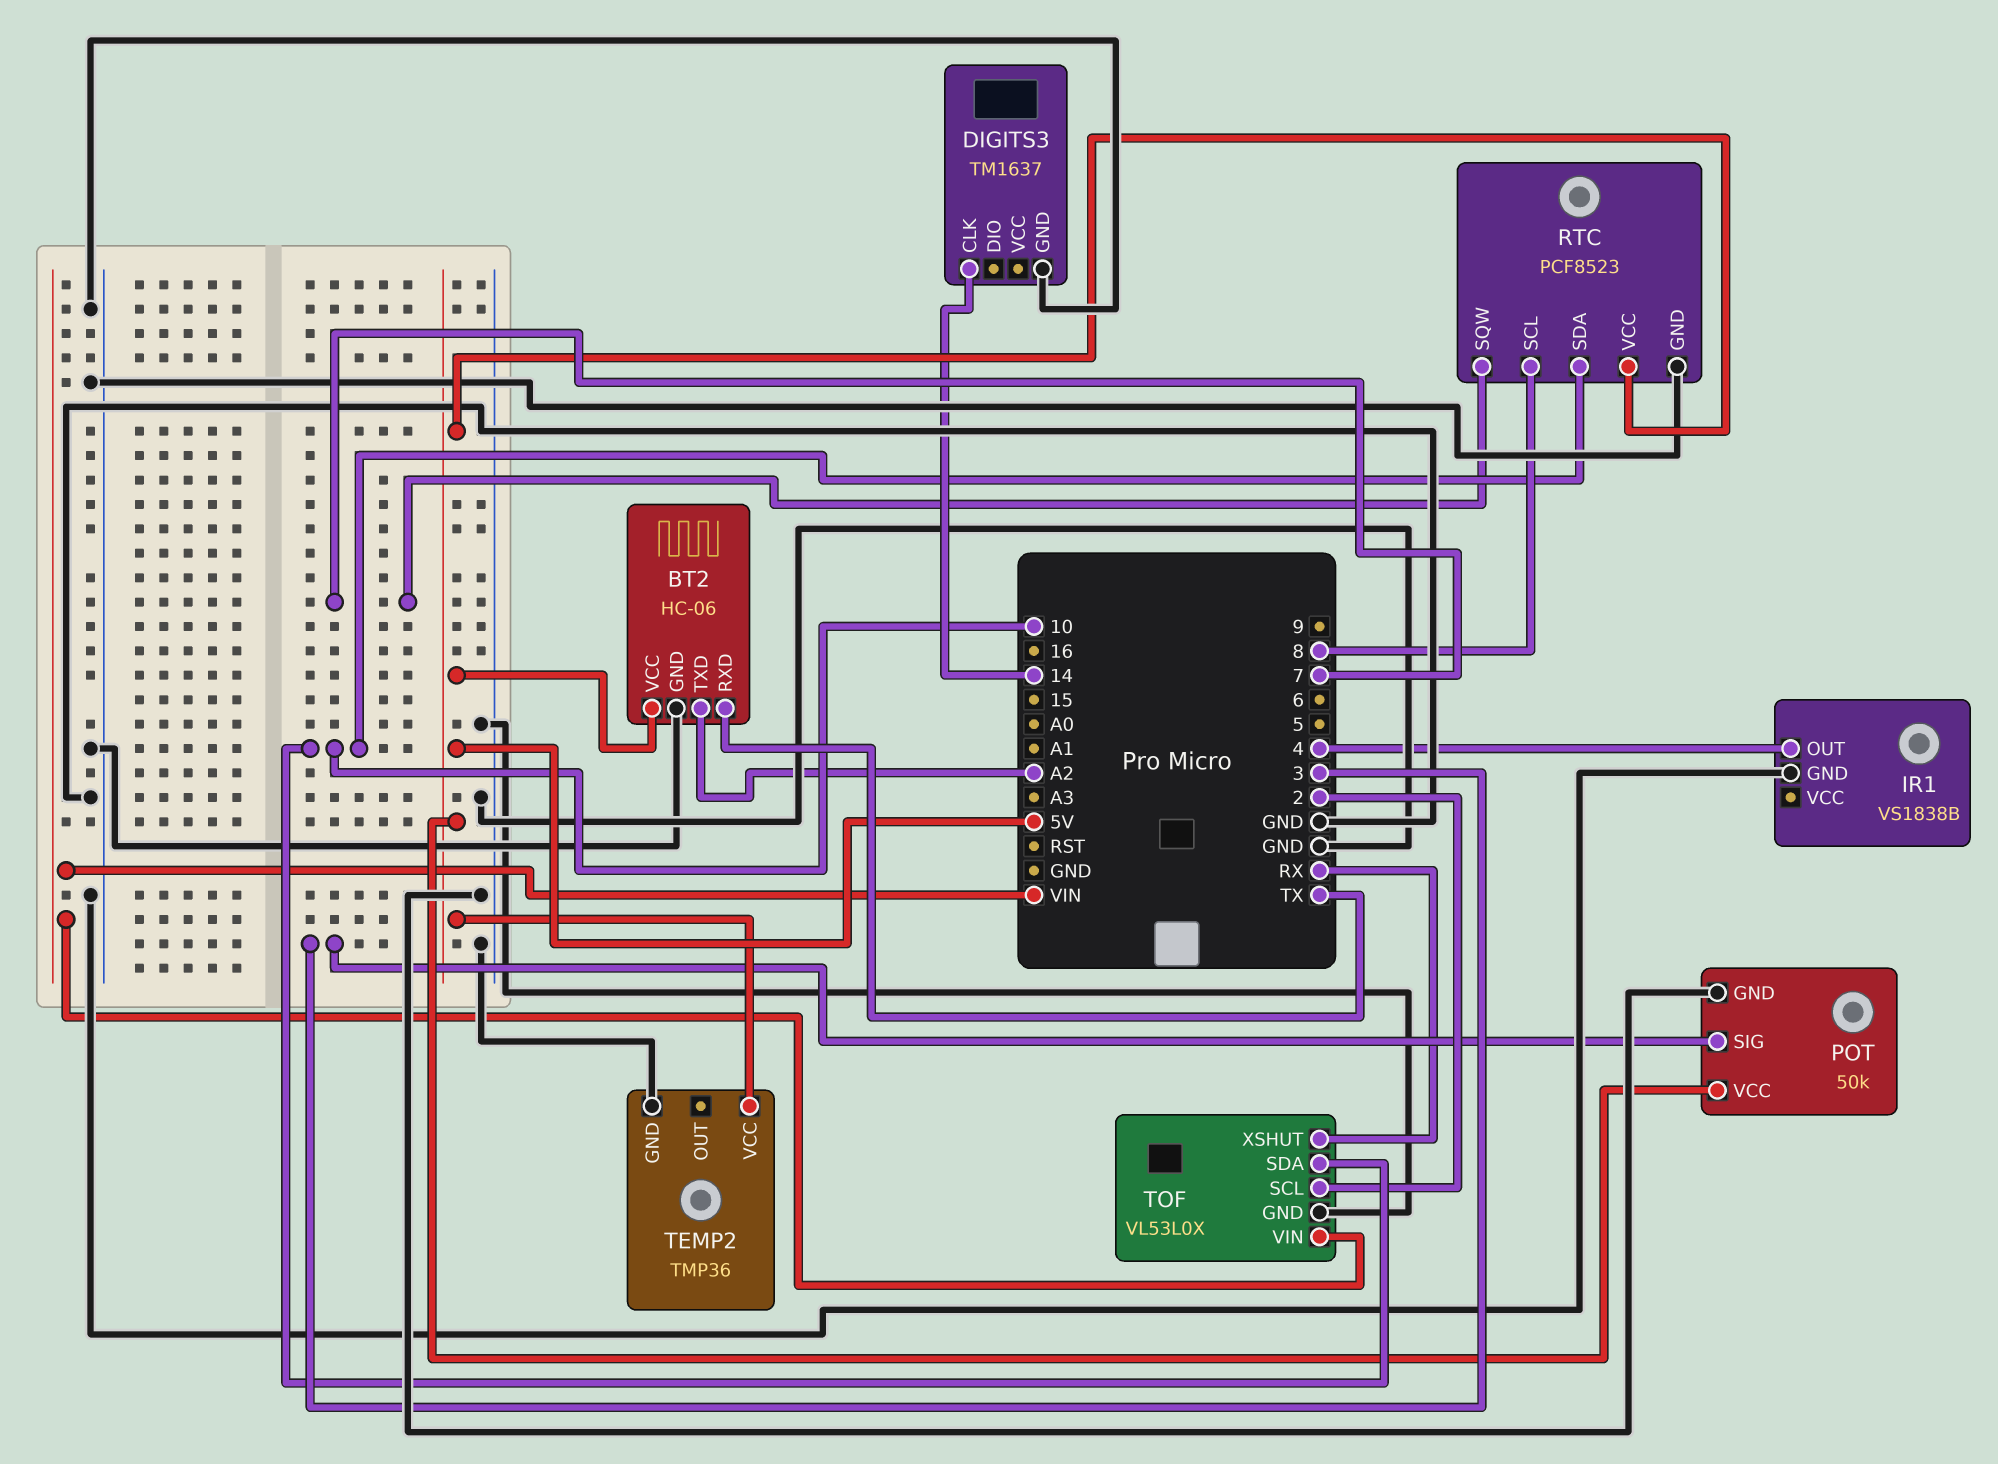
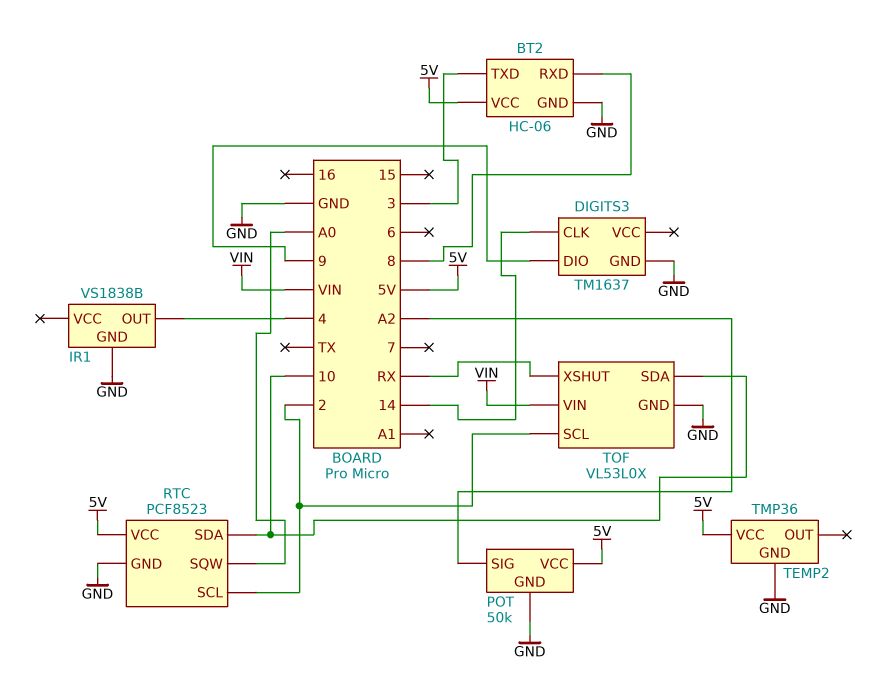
BT2 pin RXD: TX -> 8
BT2 pin TXD: A2 -> 3
DIGITS3 pin DIO: none -> 9
POT pin SIG: 3 -> A2
RTC pin SCL: 8 -> 2
RTC pin SQW: 7 -> A0

